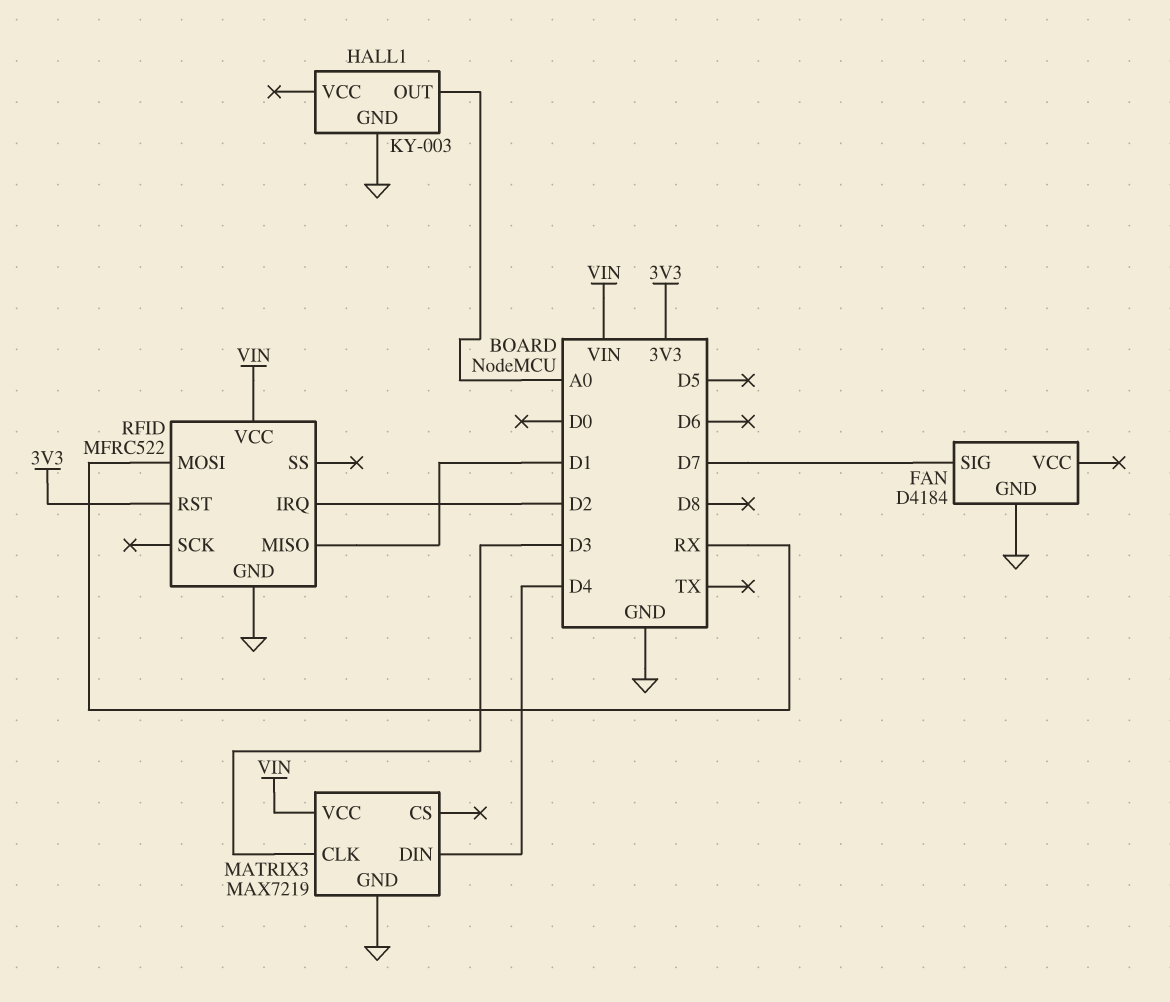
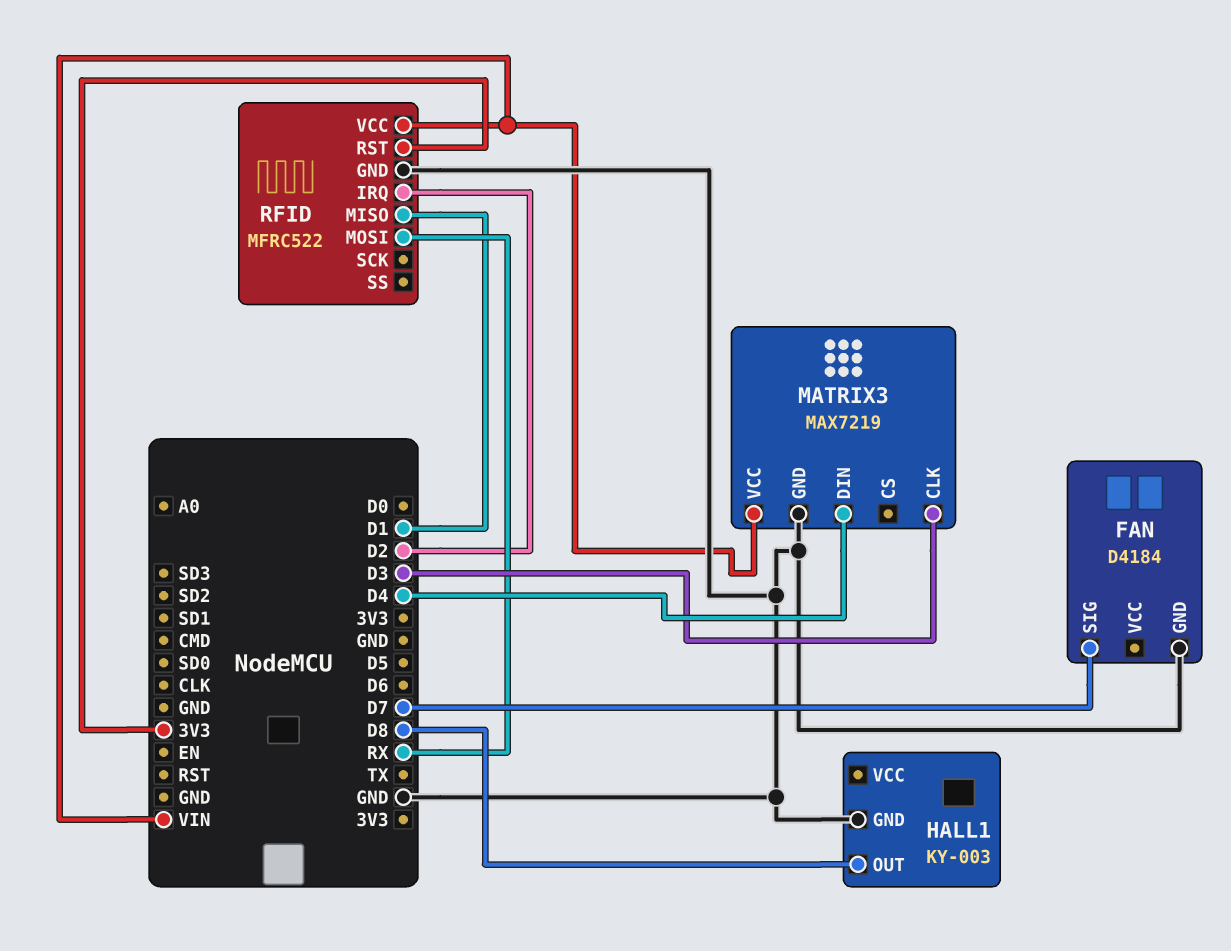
HALL1 pin OUT: A0 -> D8

